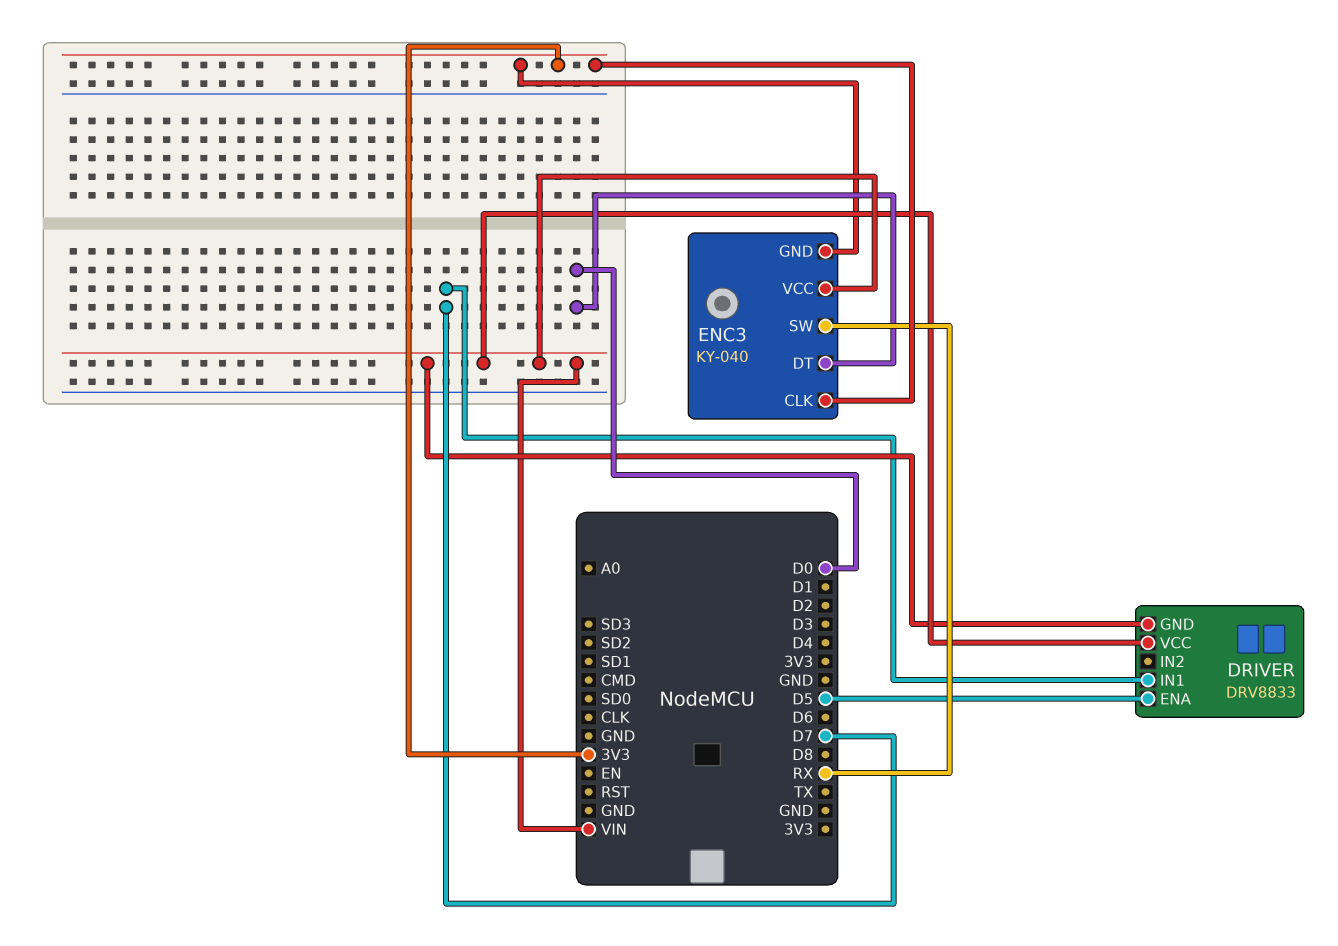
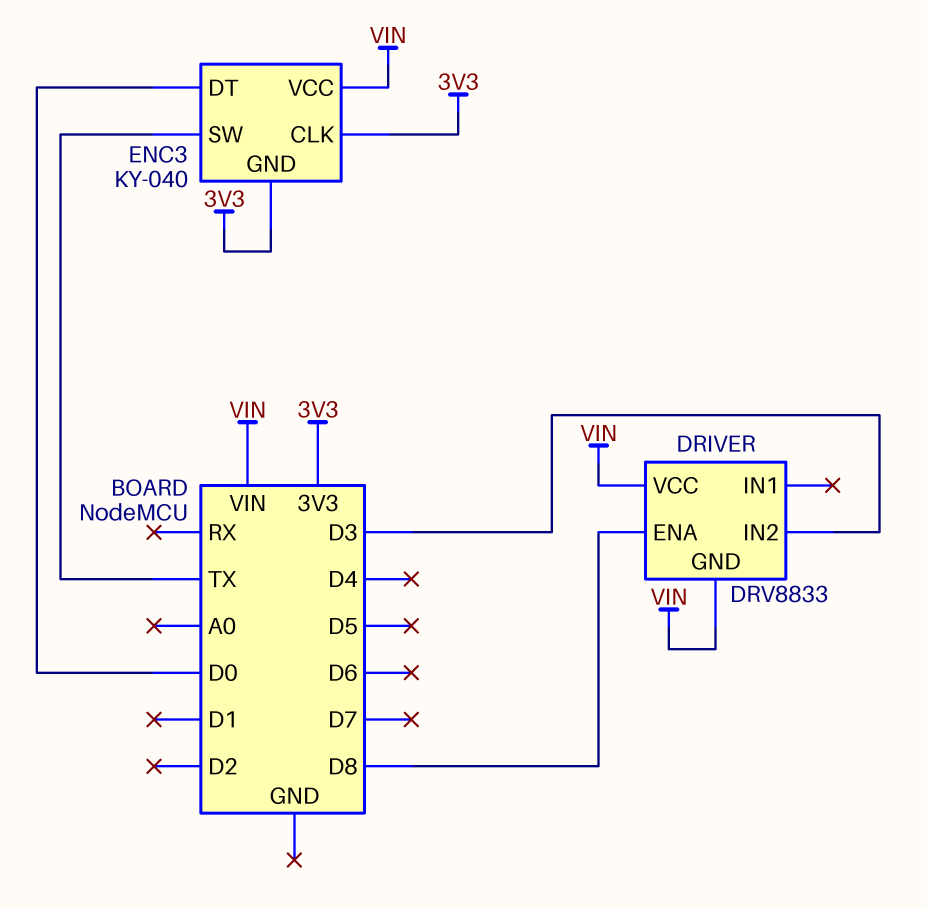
DRIVER pin ENA: D5 -> D8
DRIVER pin IN1: D7 -> none
DRIVER pin IN2: none -> D3
ENC3 pin SW: RX -> TX

